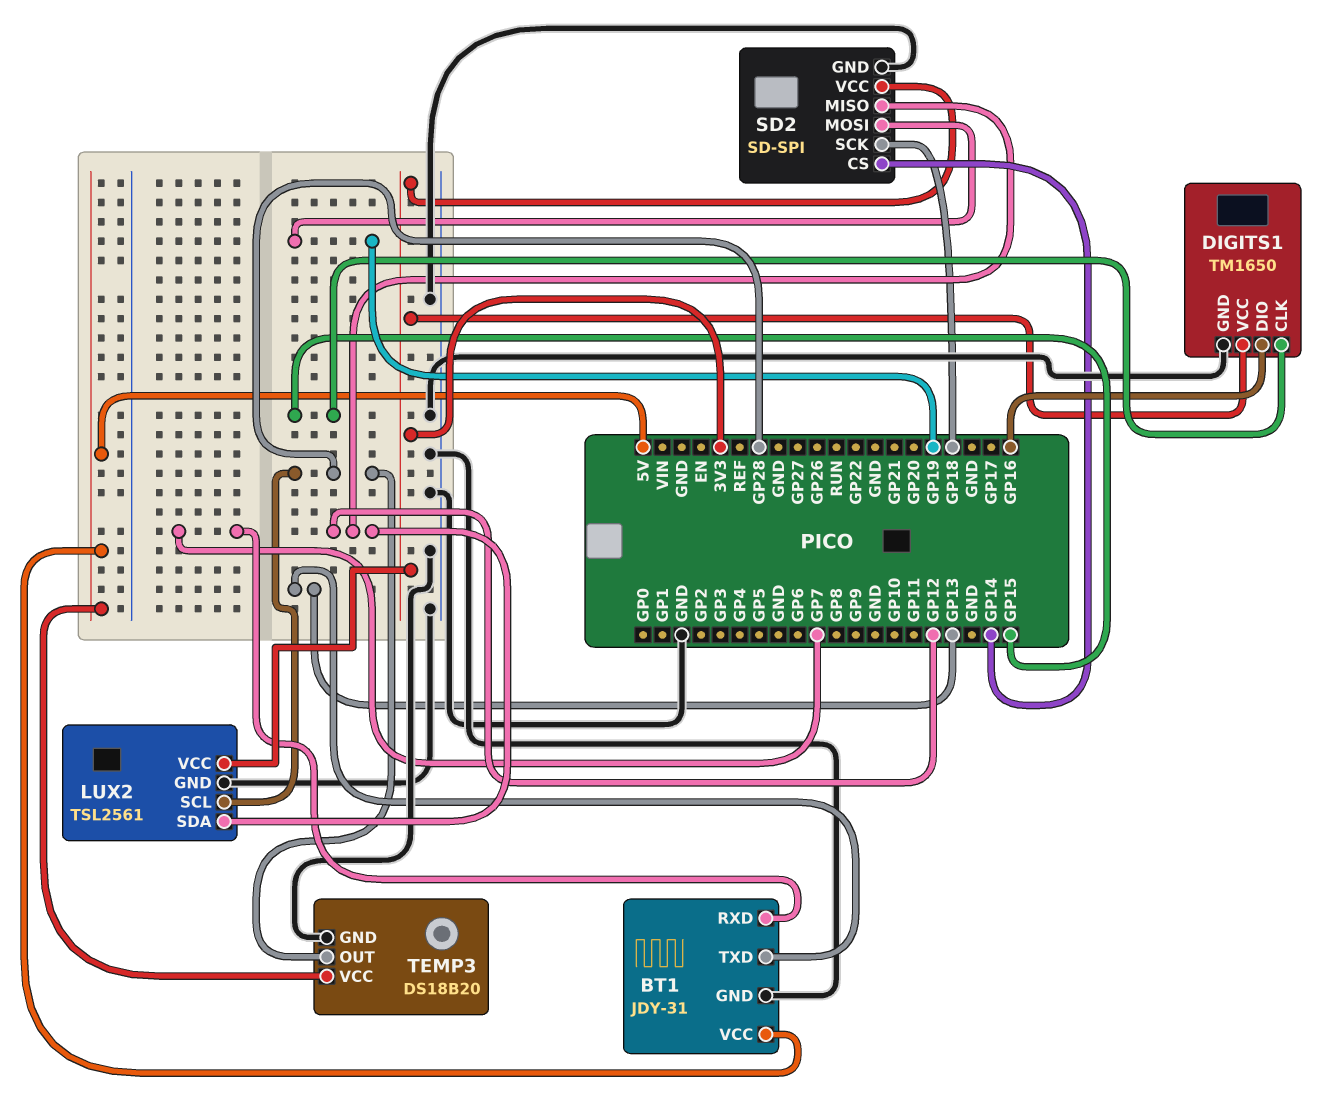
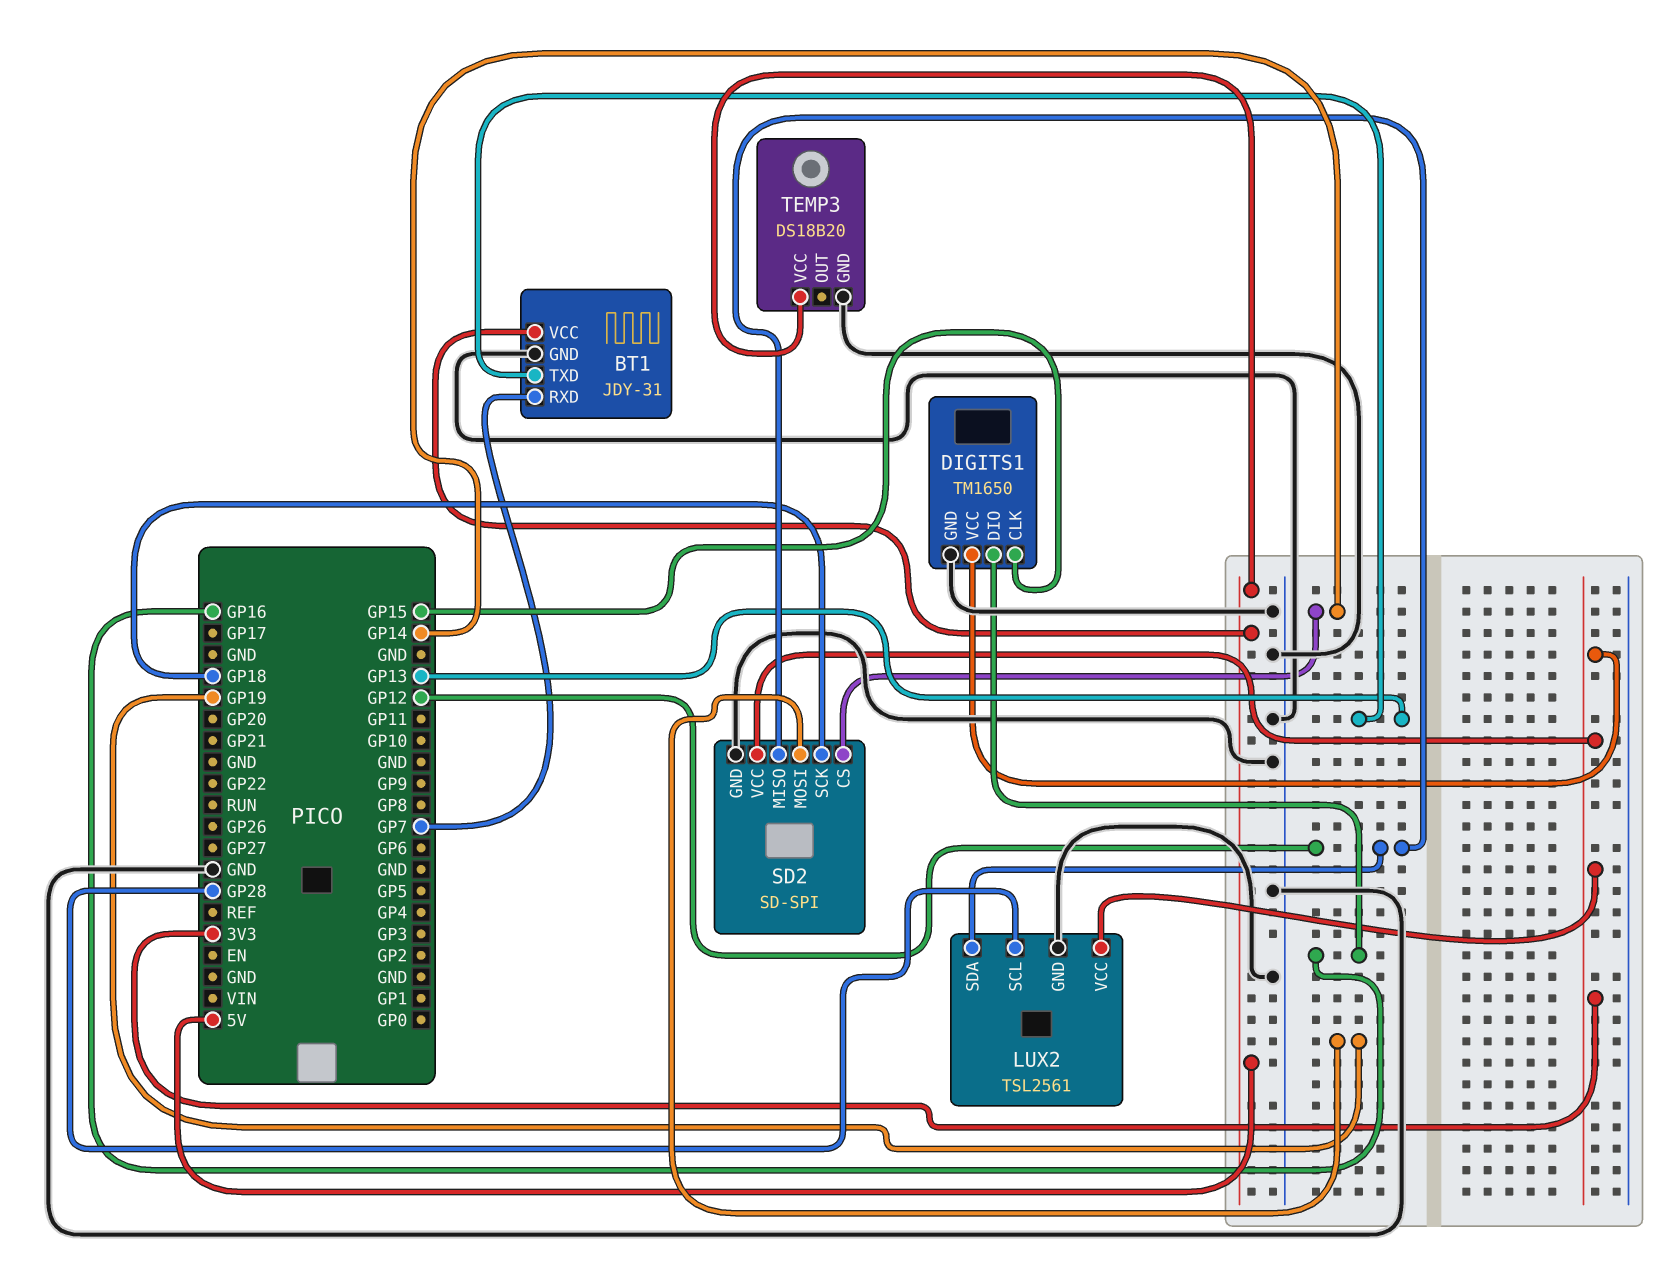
TEMP3 pin OUT: GP28 -> none

